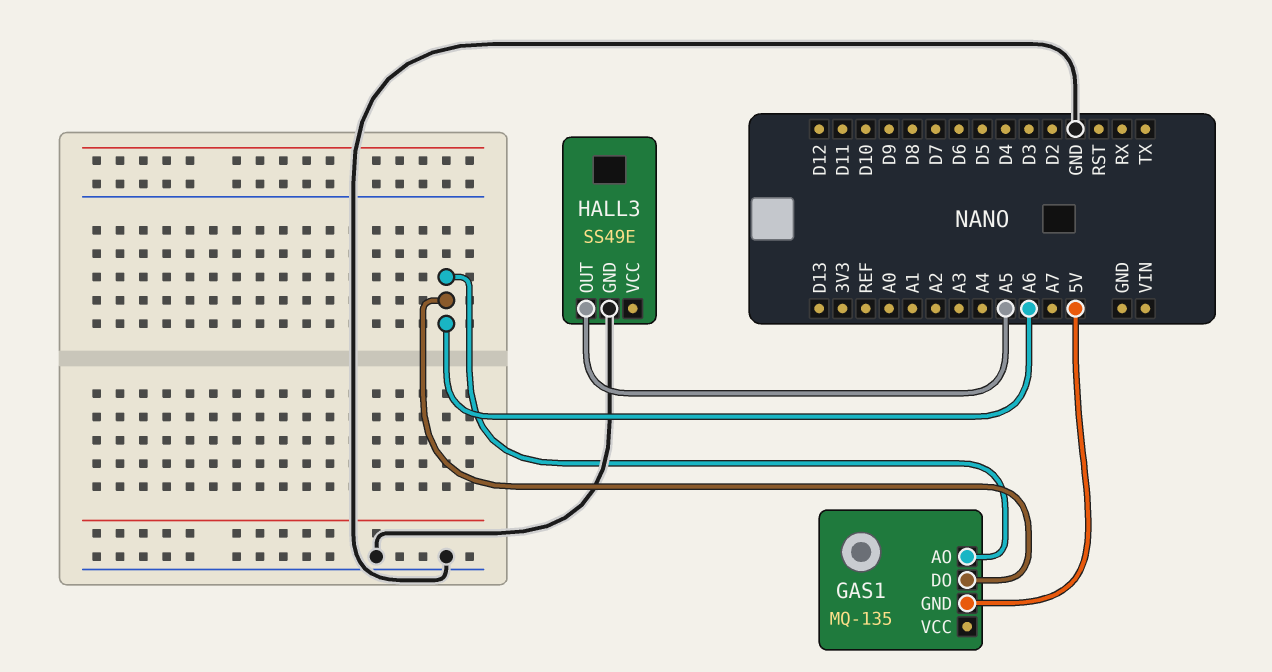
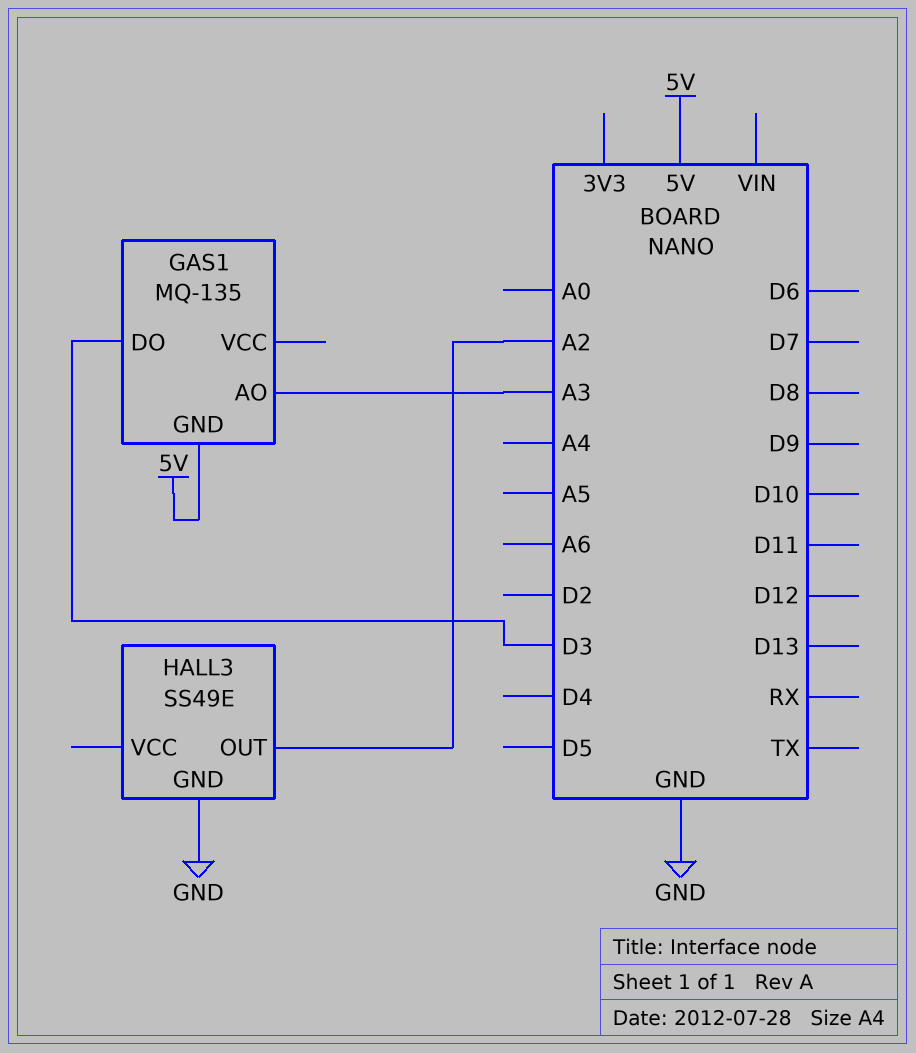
GAS1 pin AO: A6 -> A3
GAS1 pin DO: A6 -> D3
HALL3 pin OUT: A5 -> A2

